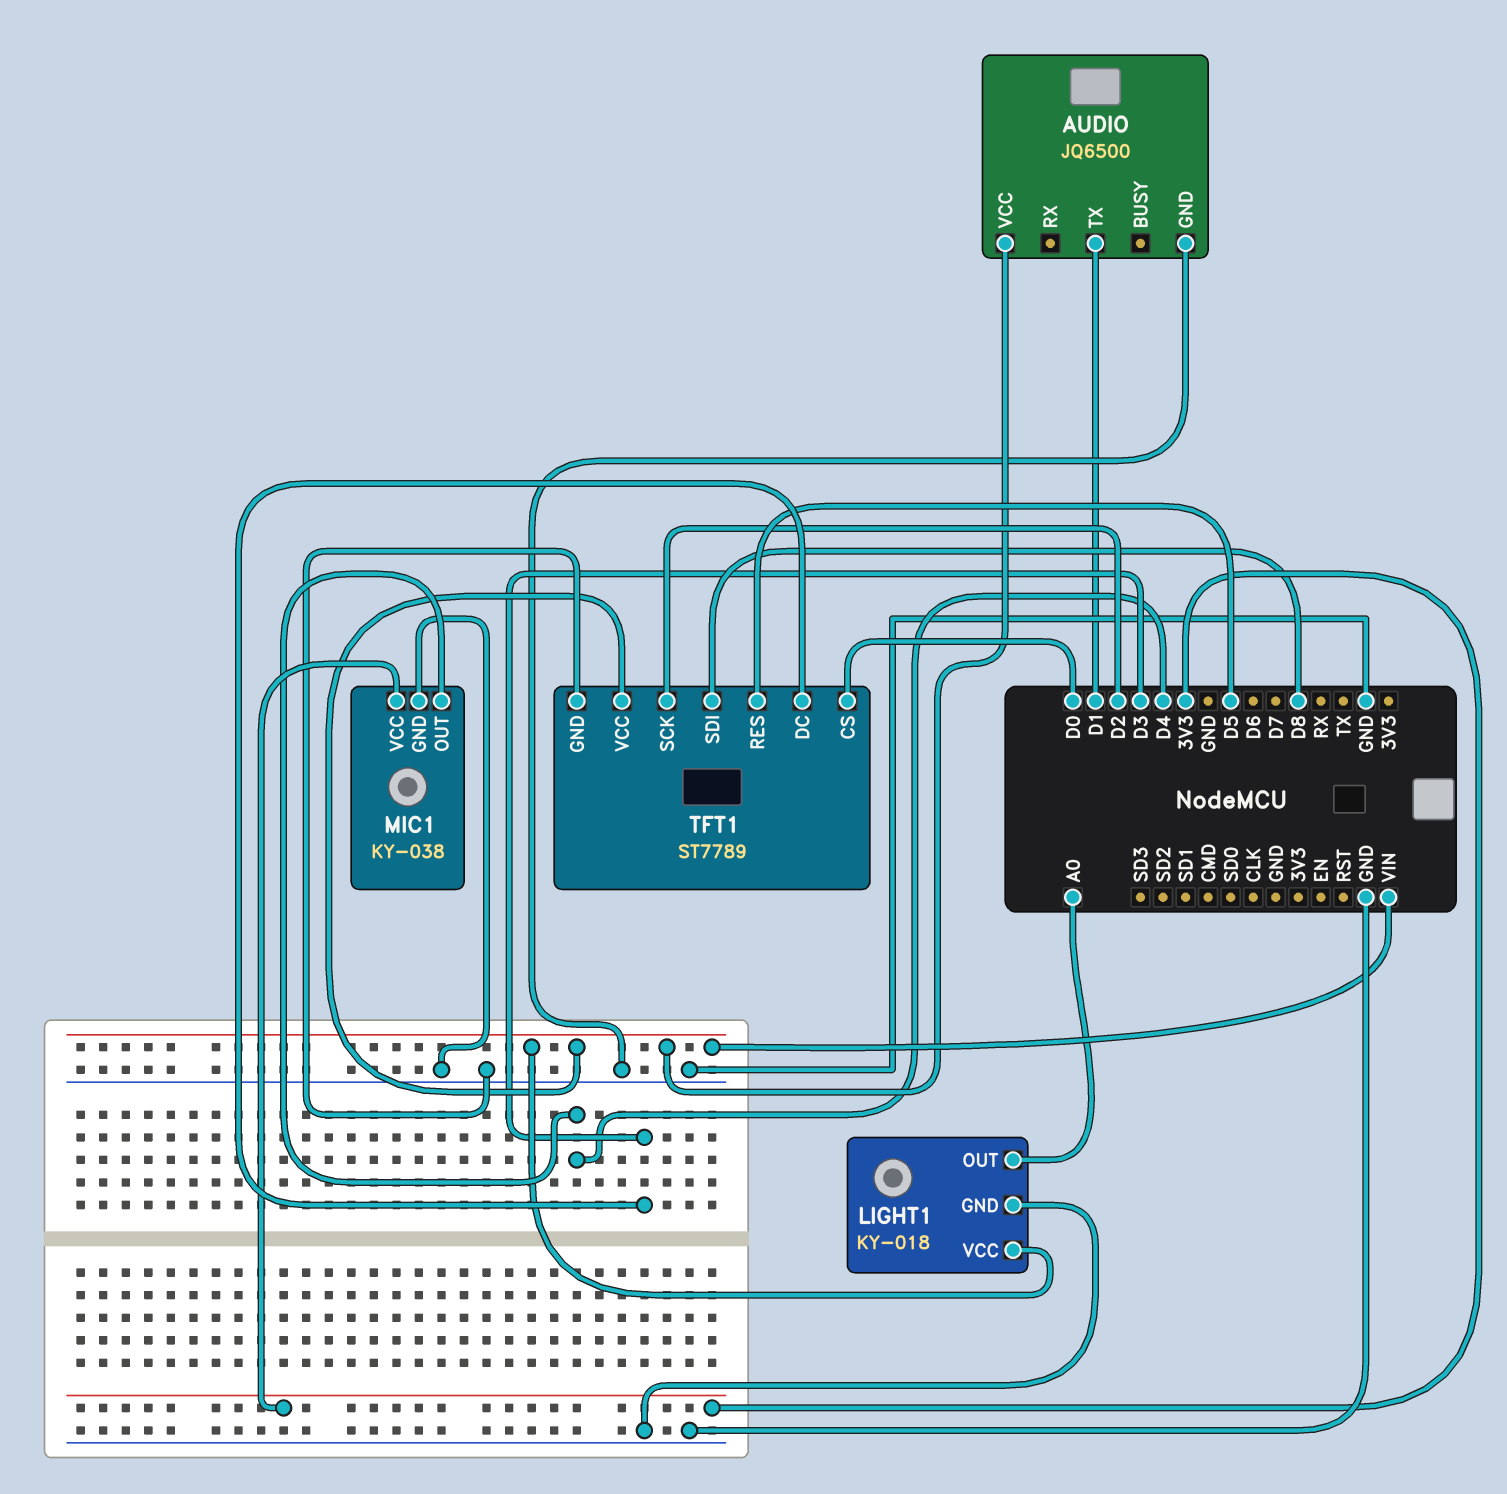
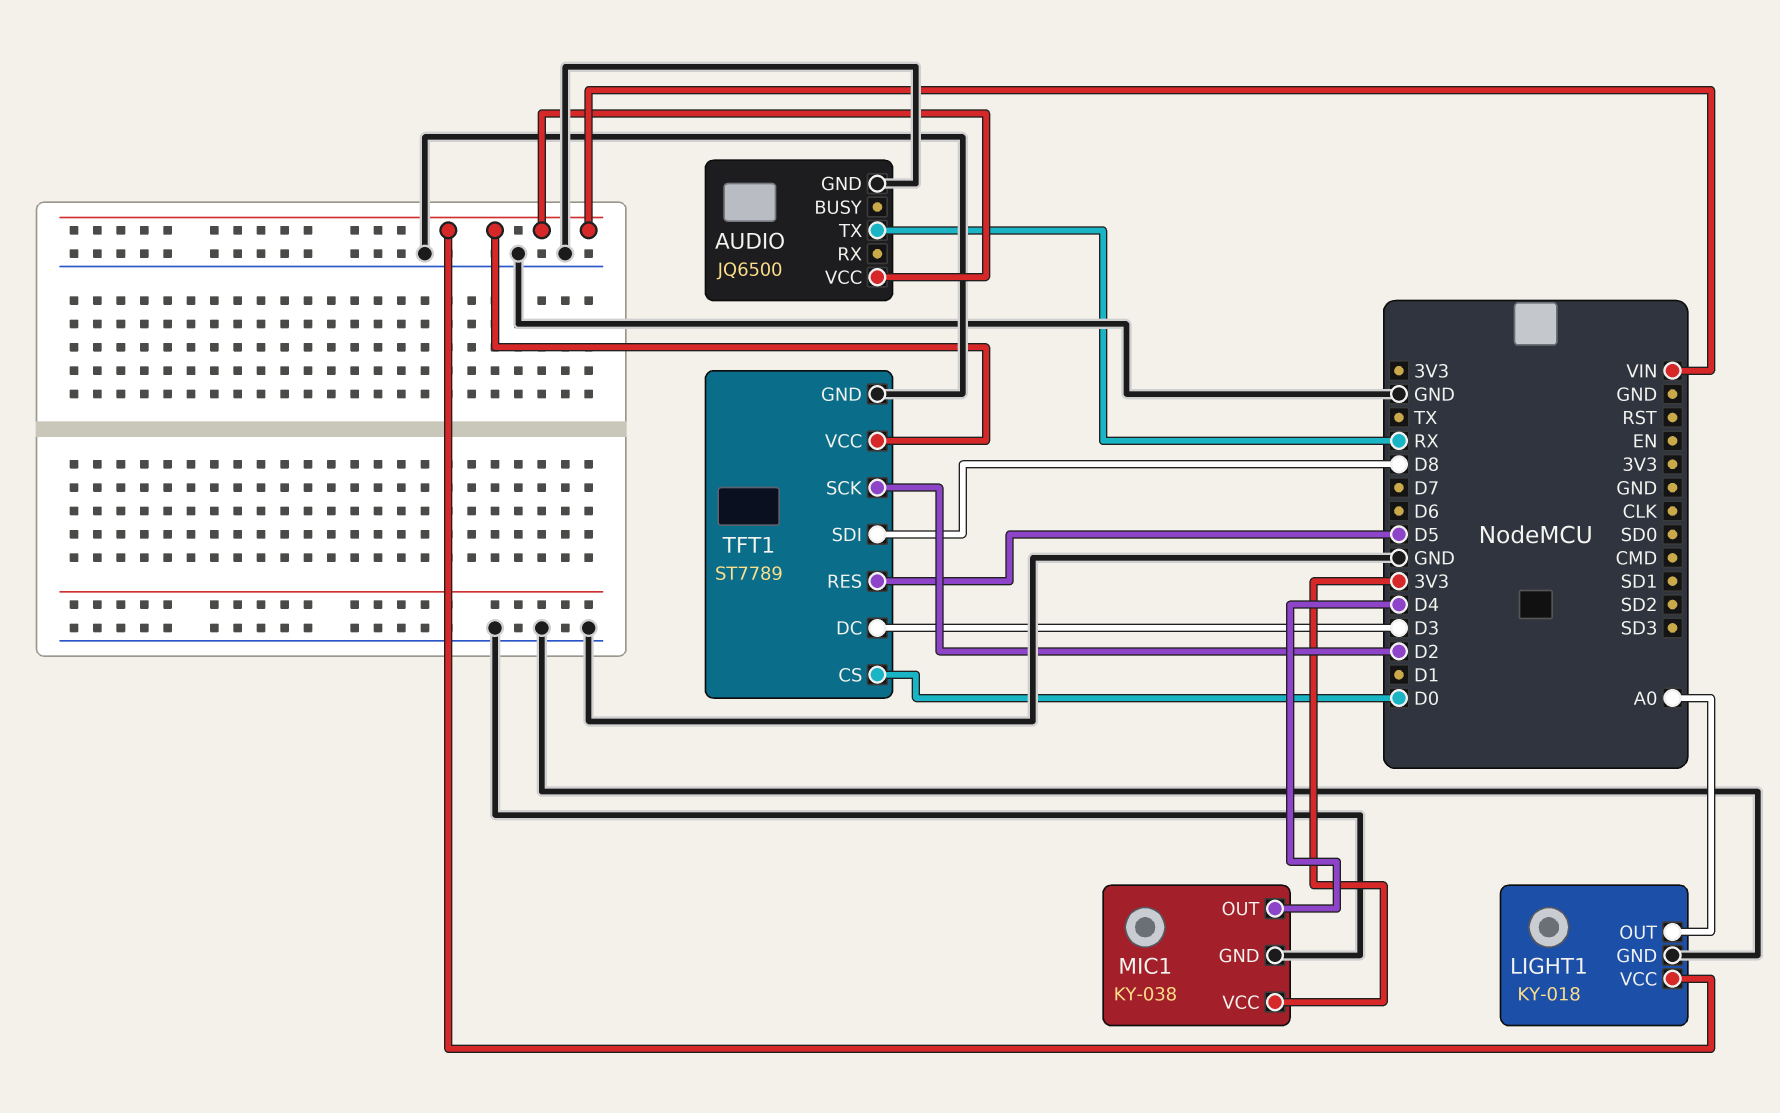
AUDIO pin TX: D1 -> RX

